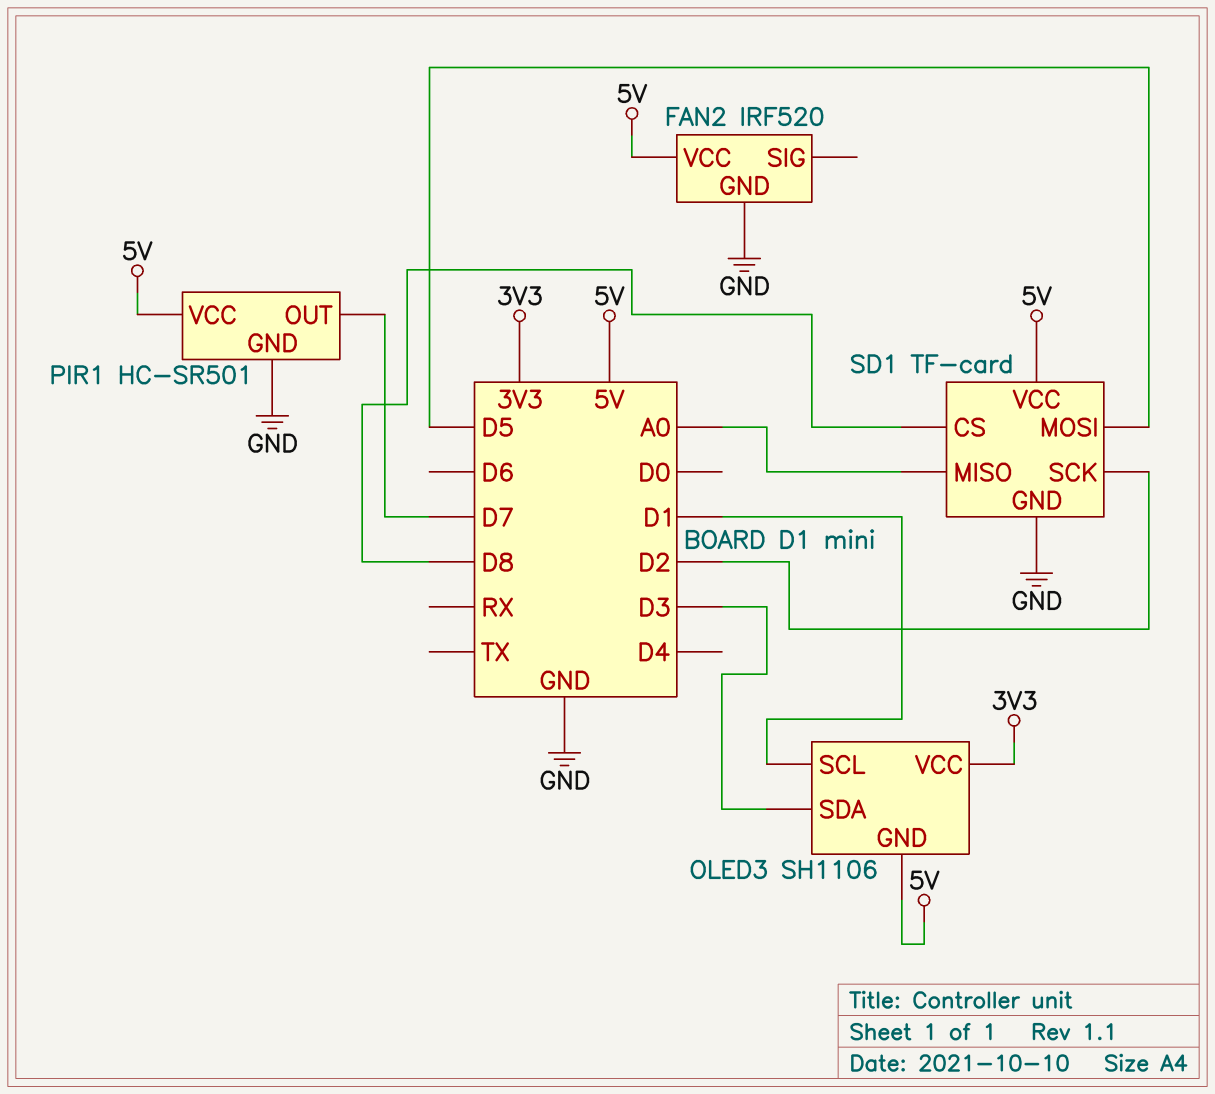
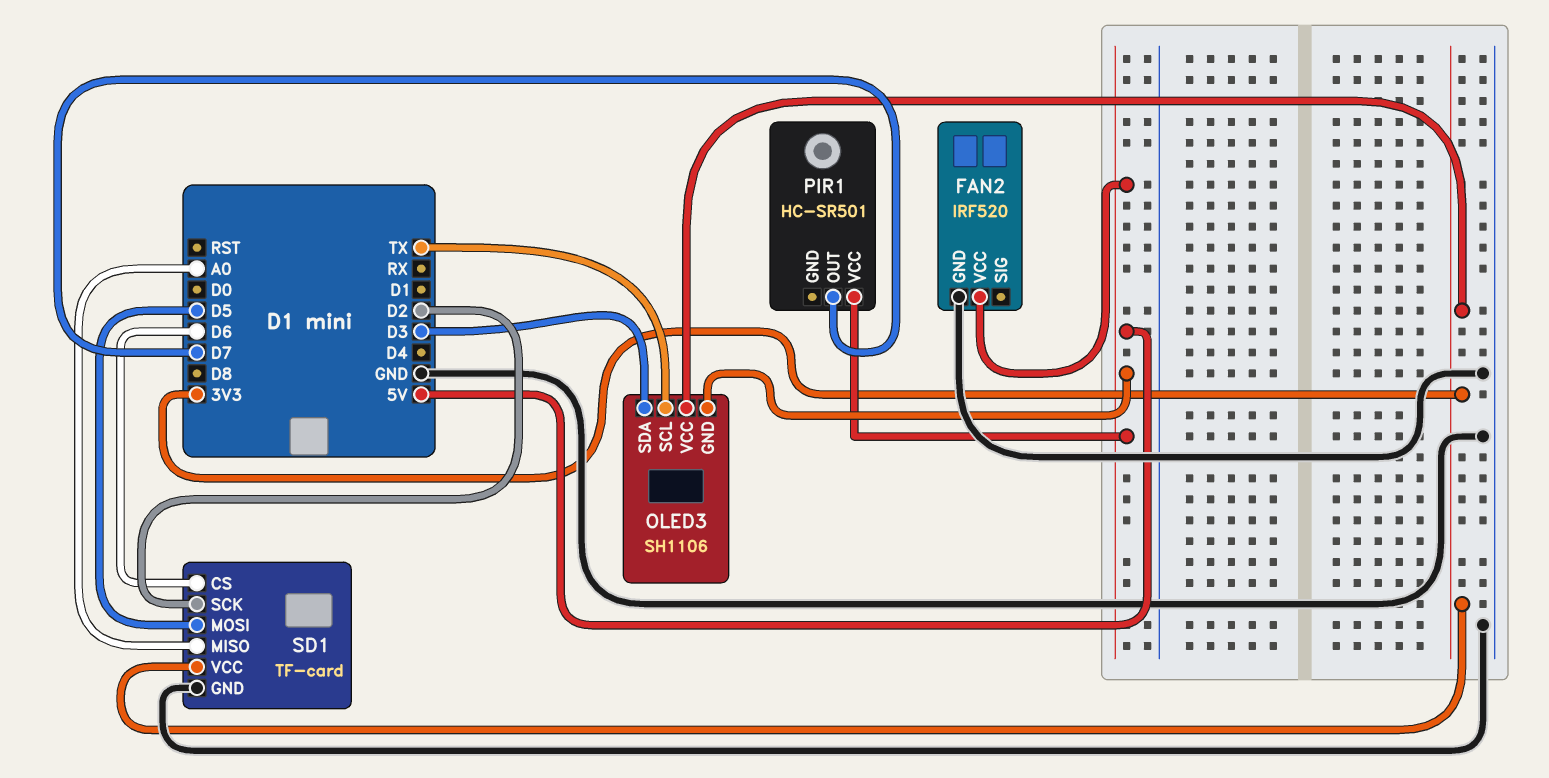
OLED3 pin SCL: D1 -> TX
PIR1 pin GND: GND -> none
SD1 pin CS: D8 -> D6
SD1 pin VCC: 5V -> 3V3

